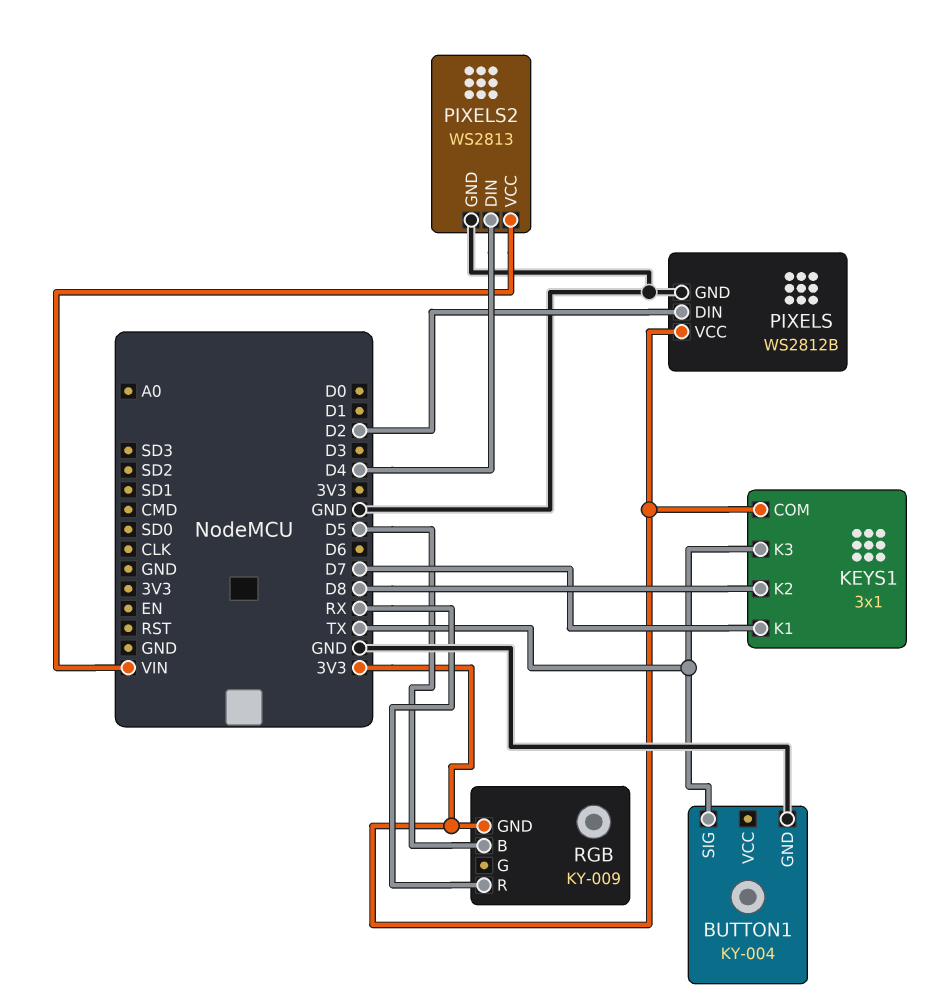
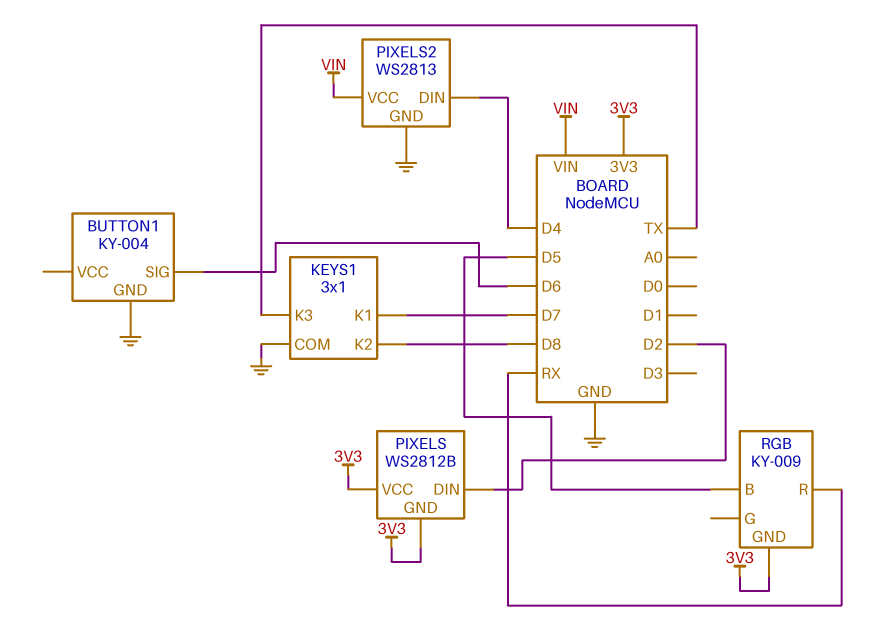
BUTTON1 pin SIG: TX -> D6
KEYS1 pin COM: 3V3 -> GND
PIXELS pin GND: GND -> 3V3

